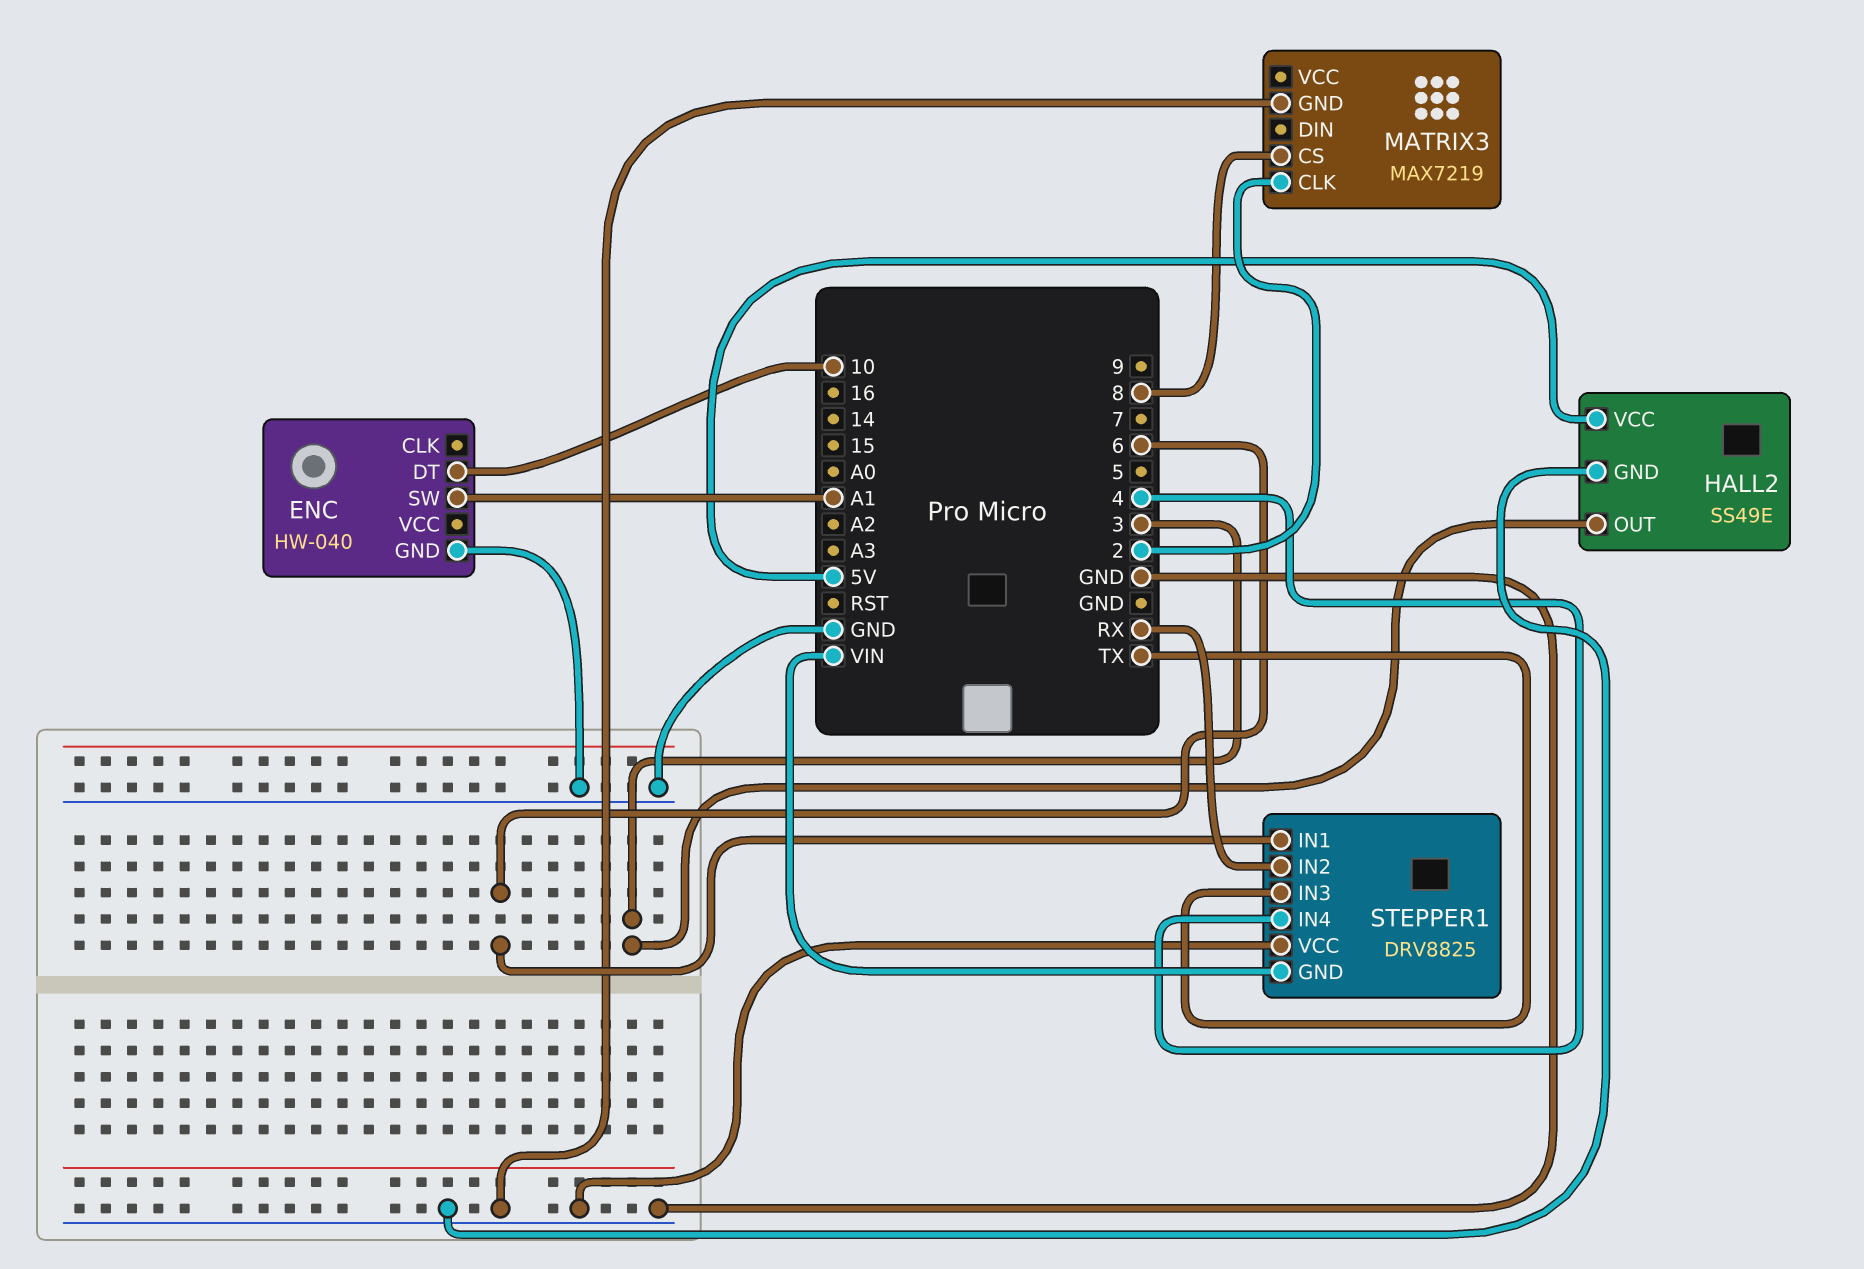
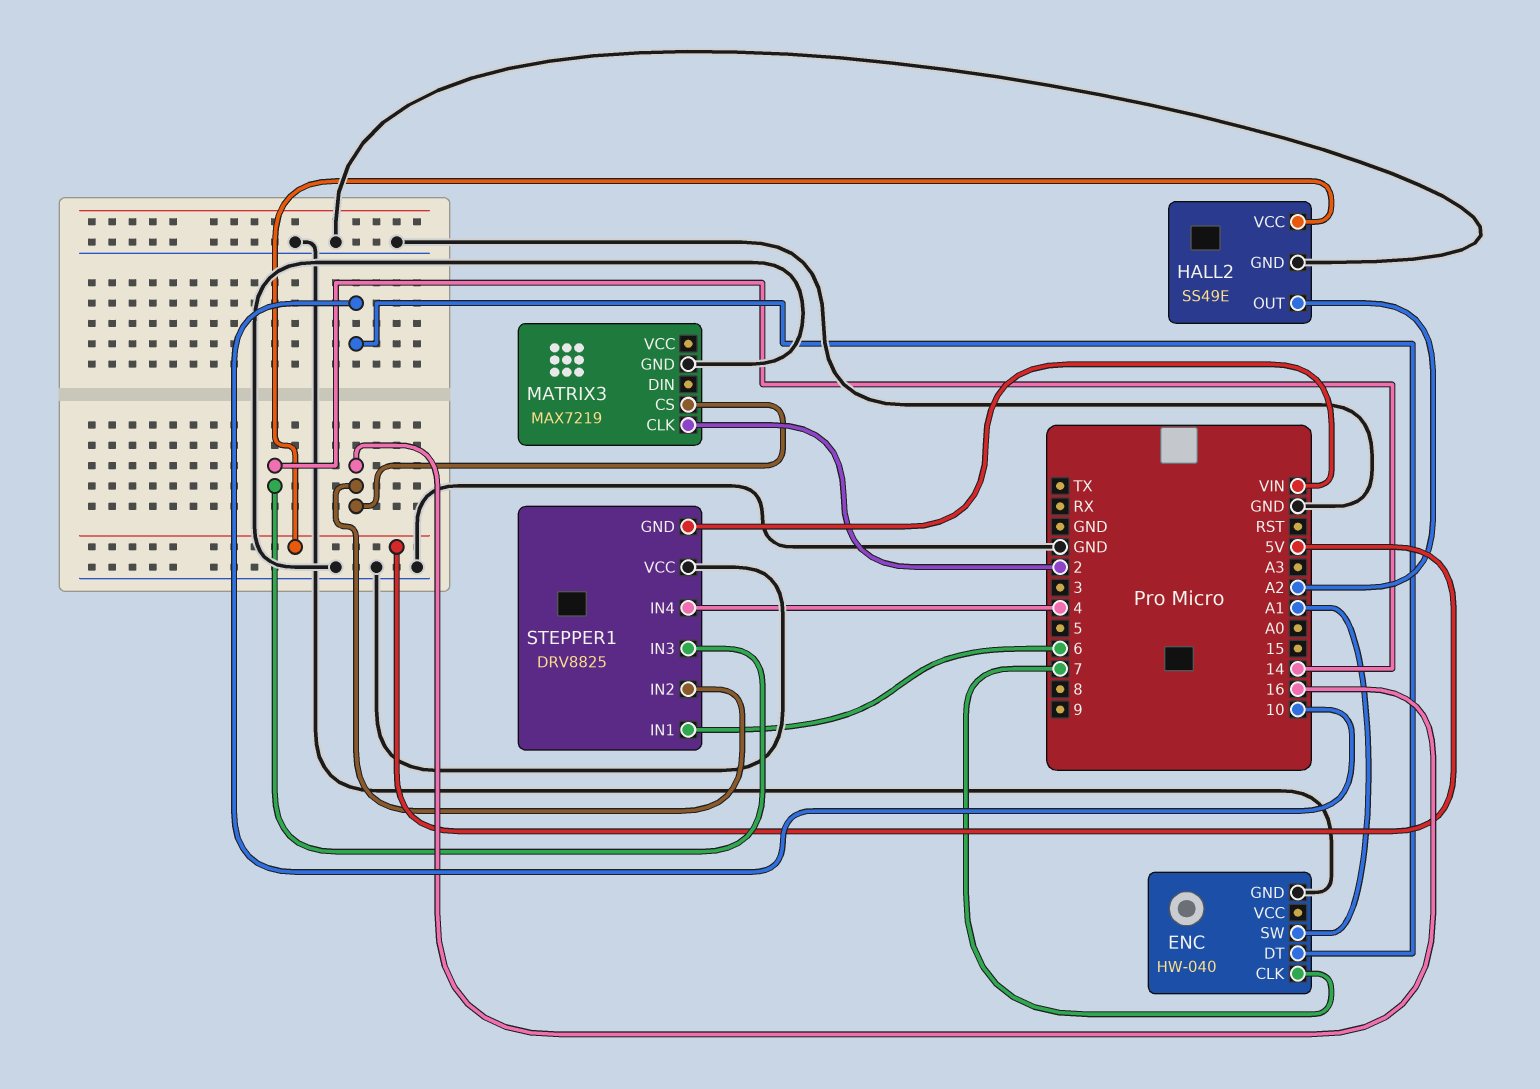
ENC pin CLK: none -> 7
HALL2 pin OUT: 3 -> A2
MATRIX3 pin CS: 8 -> 16
STEPPER1 pin IN2: RX -> 16
STEPPER1 pin IN3: TX -> 14

